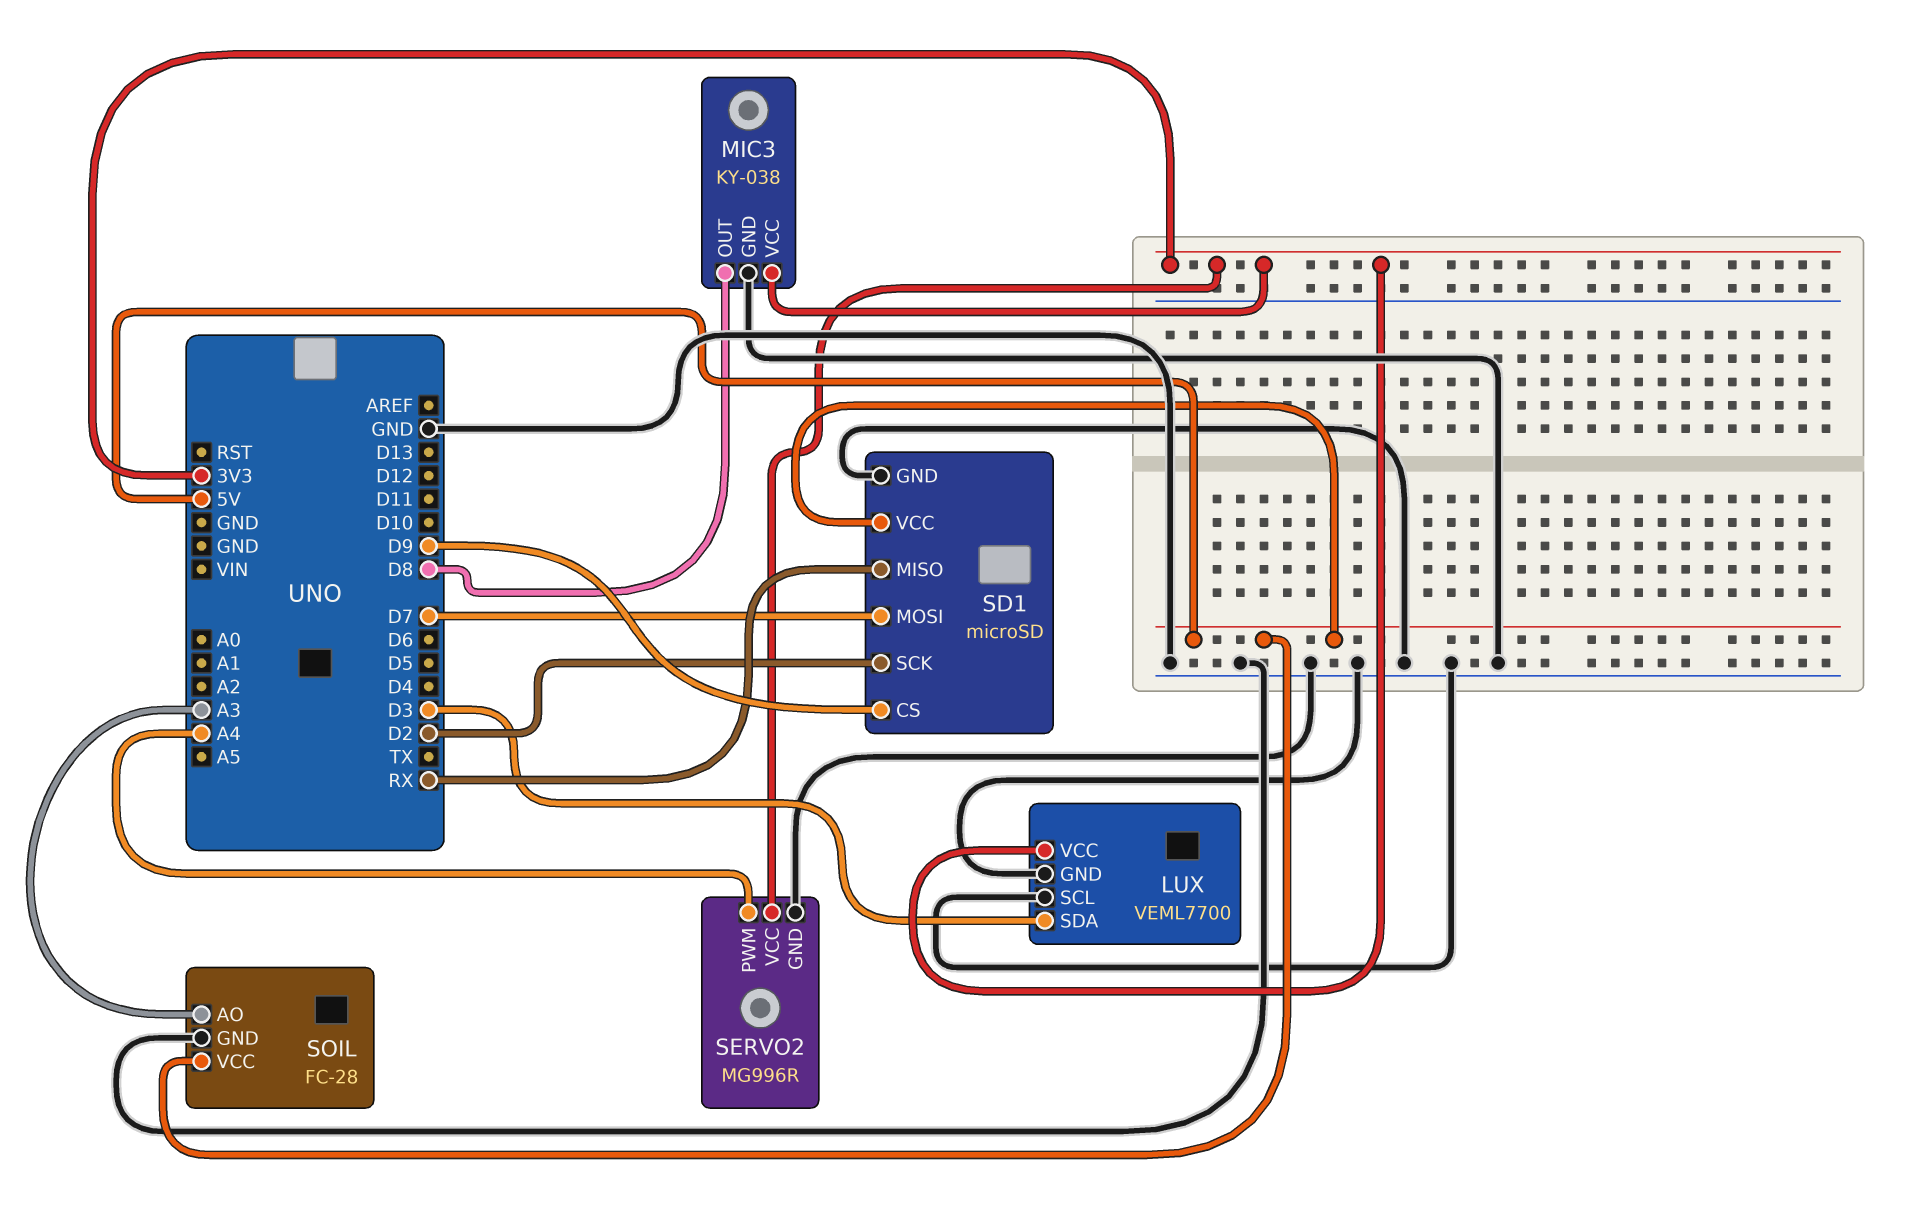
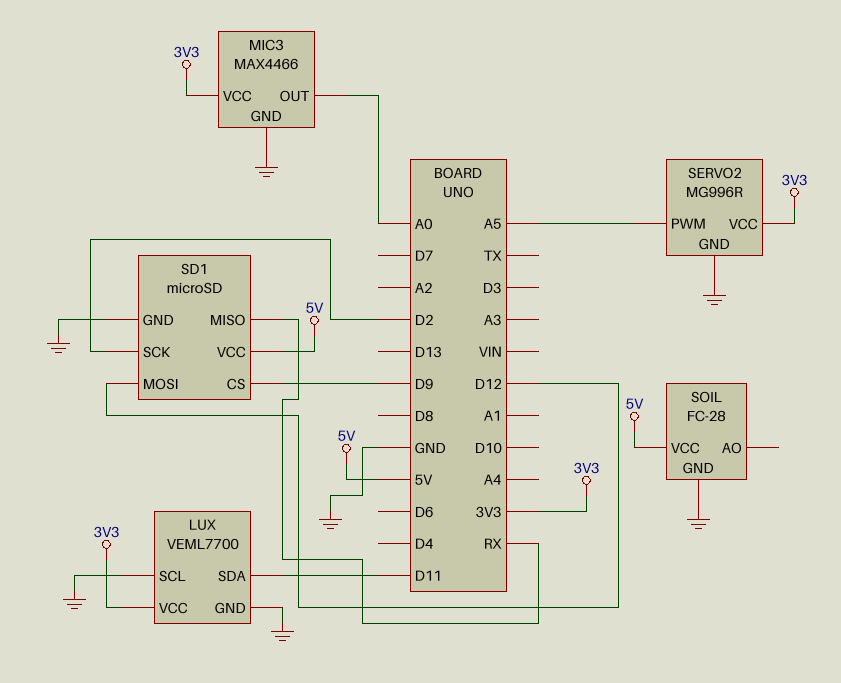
LUX pin SDA: D3 -> D11
MIC3: KY-038 -> MAX4466
MIC3 pin OUT: D8 -> A0
SD1 pin MOSI: D7 -> D12
SERVO2 pin PWM: A4 -> A5
SOIL pin AO: A3 -> none

